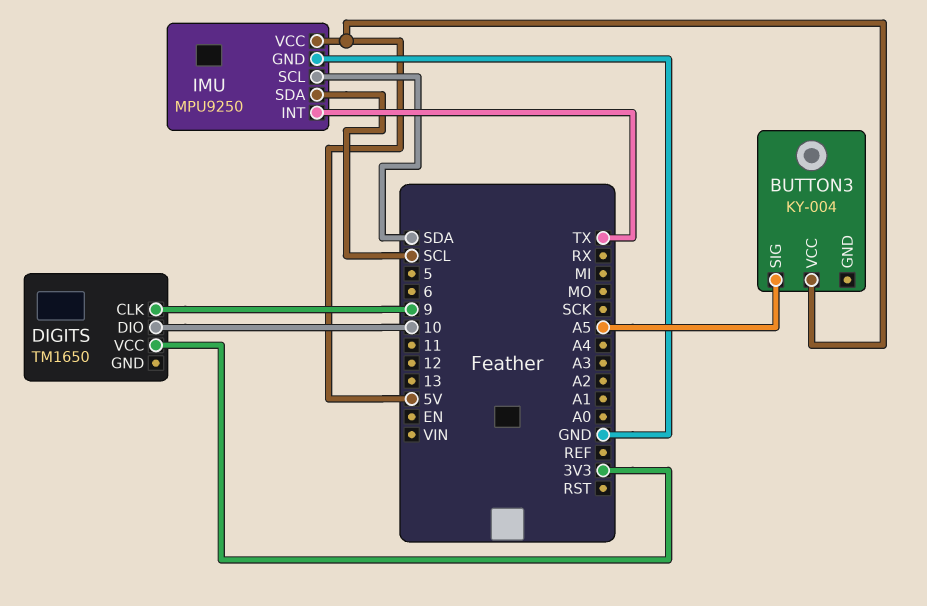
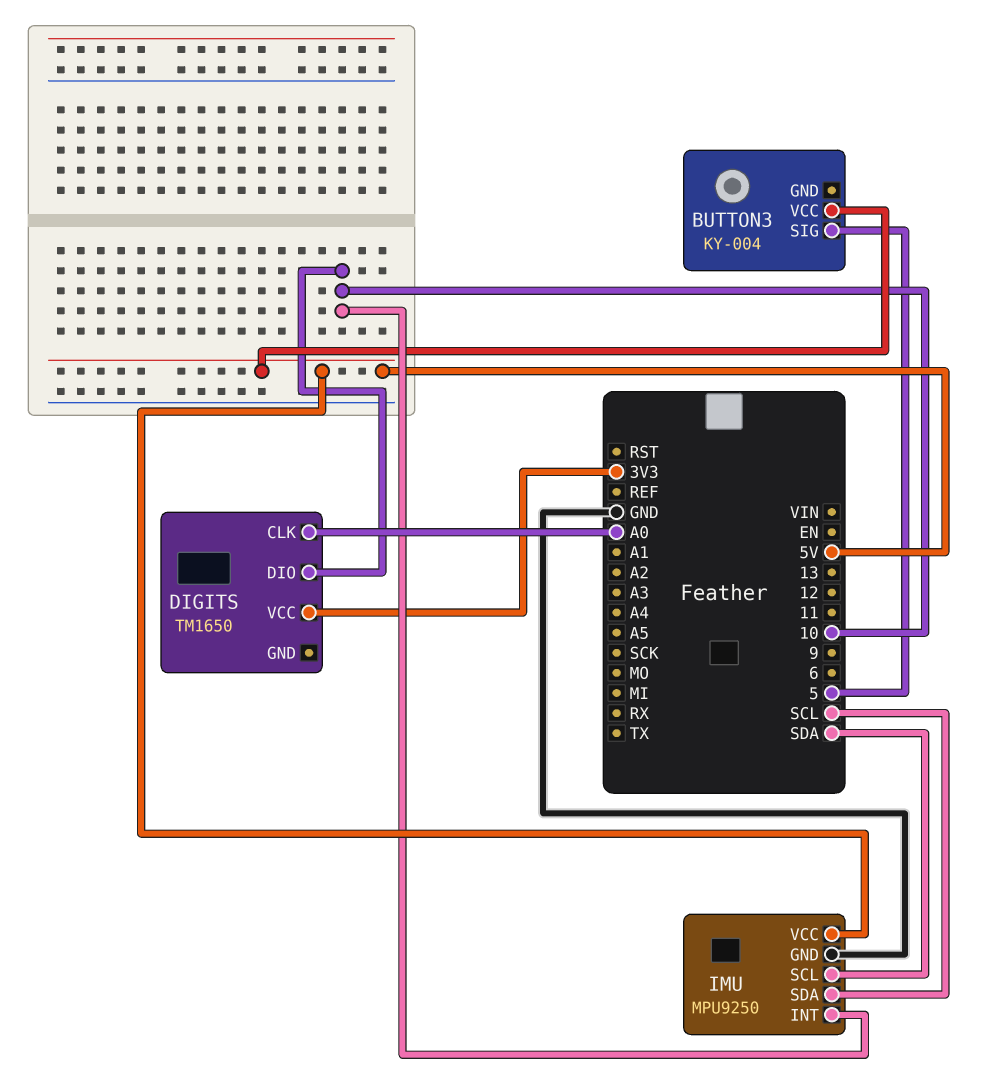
BUTTON3 pin SIG: A5 -> 5
DIGITS pin CLK: 9 -> A0
IMU pin INT: TX -> 10

